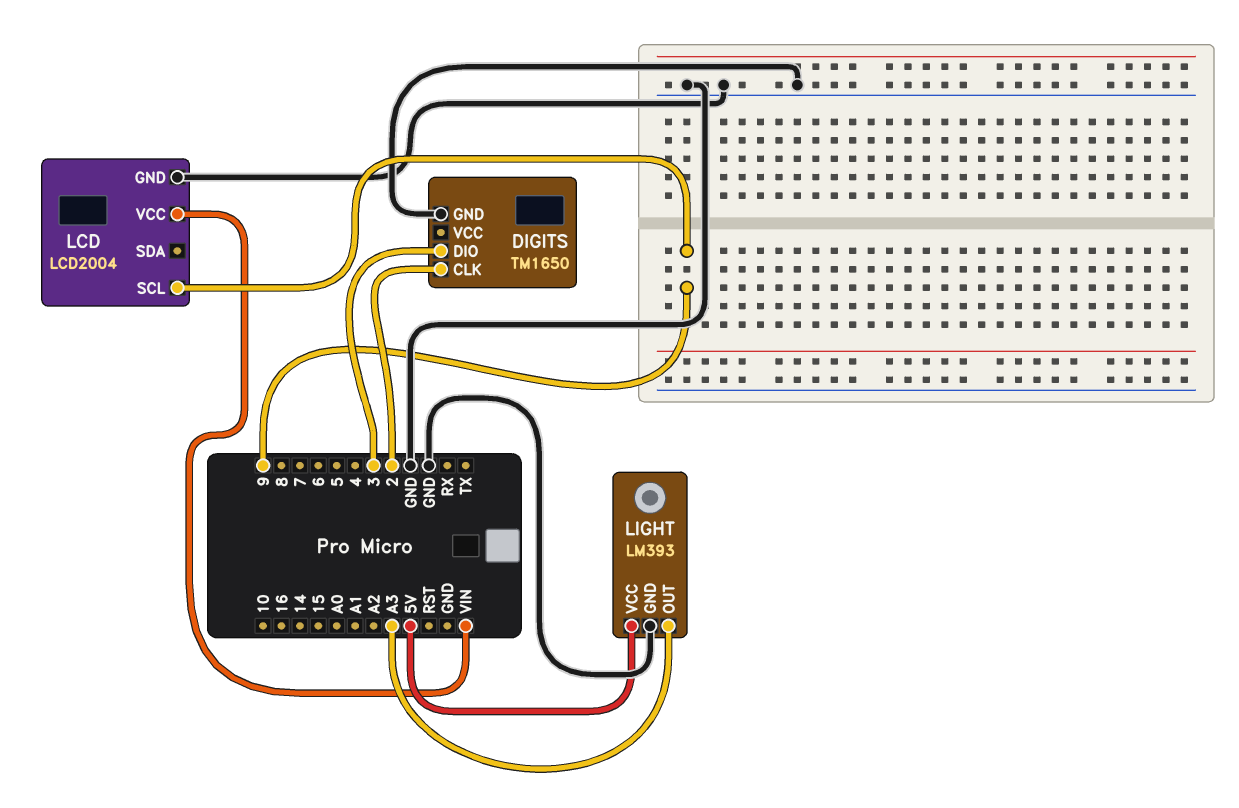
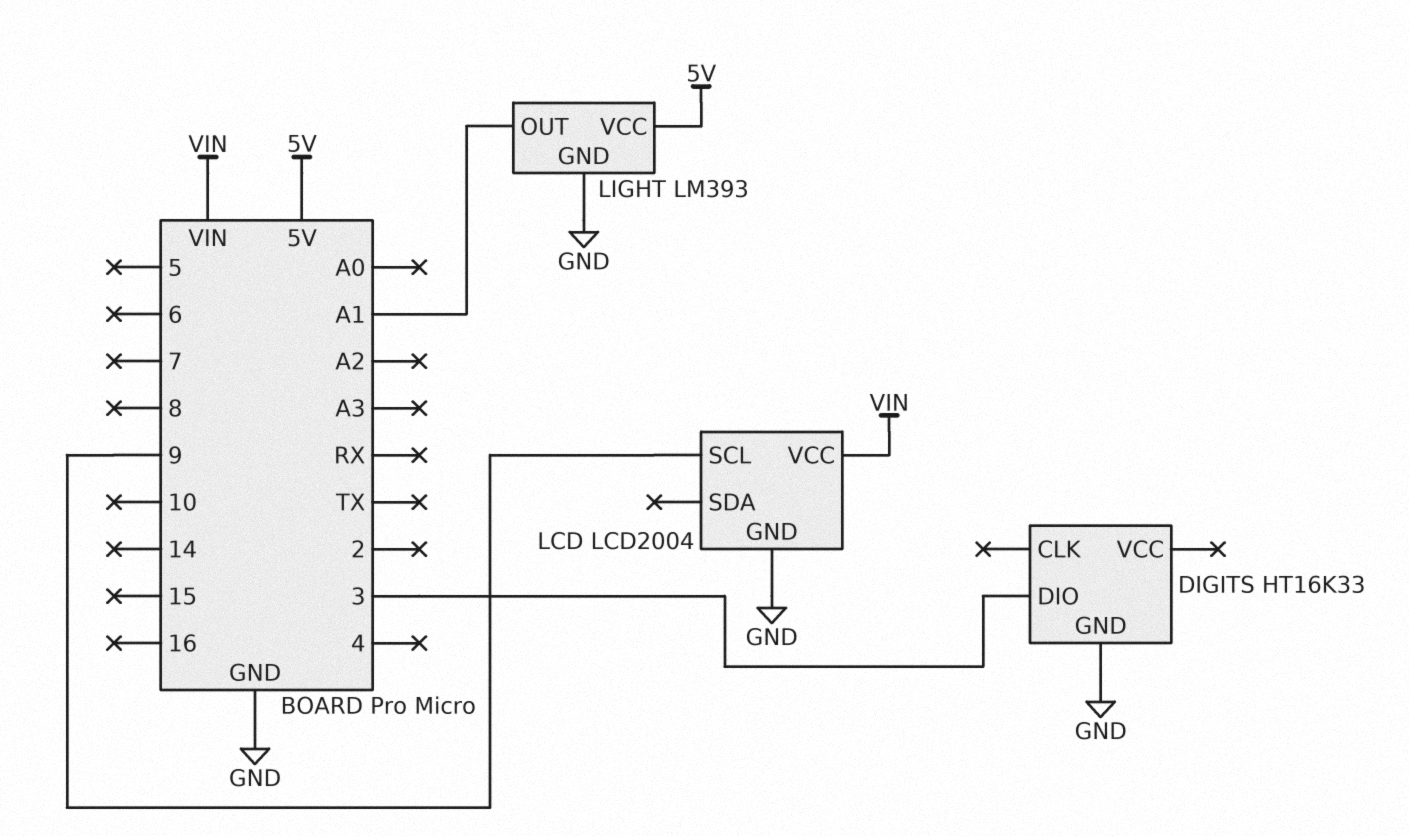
DIGITS: TM1650 -> HT16K33
DIGITS pin CLK: 2 -> none
LIGHT pin OUT: A3 -> A1

